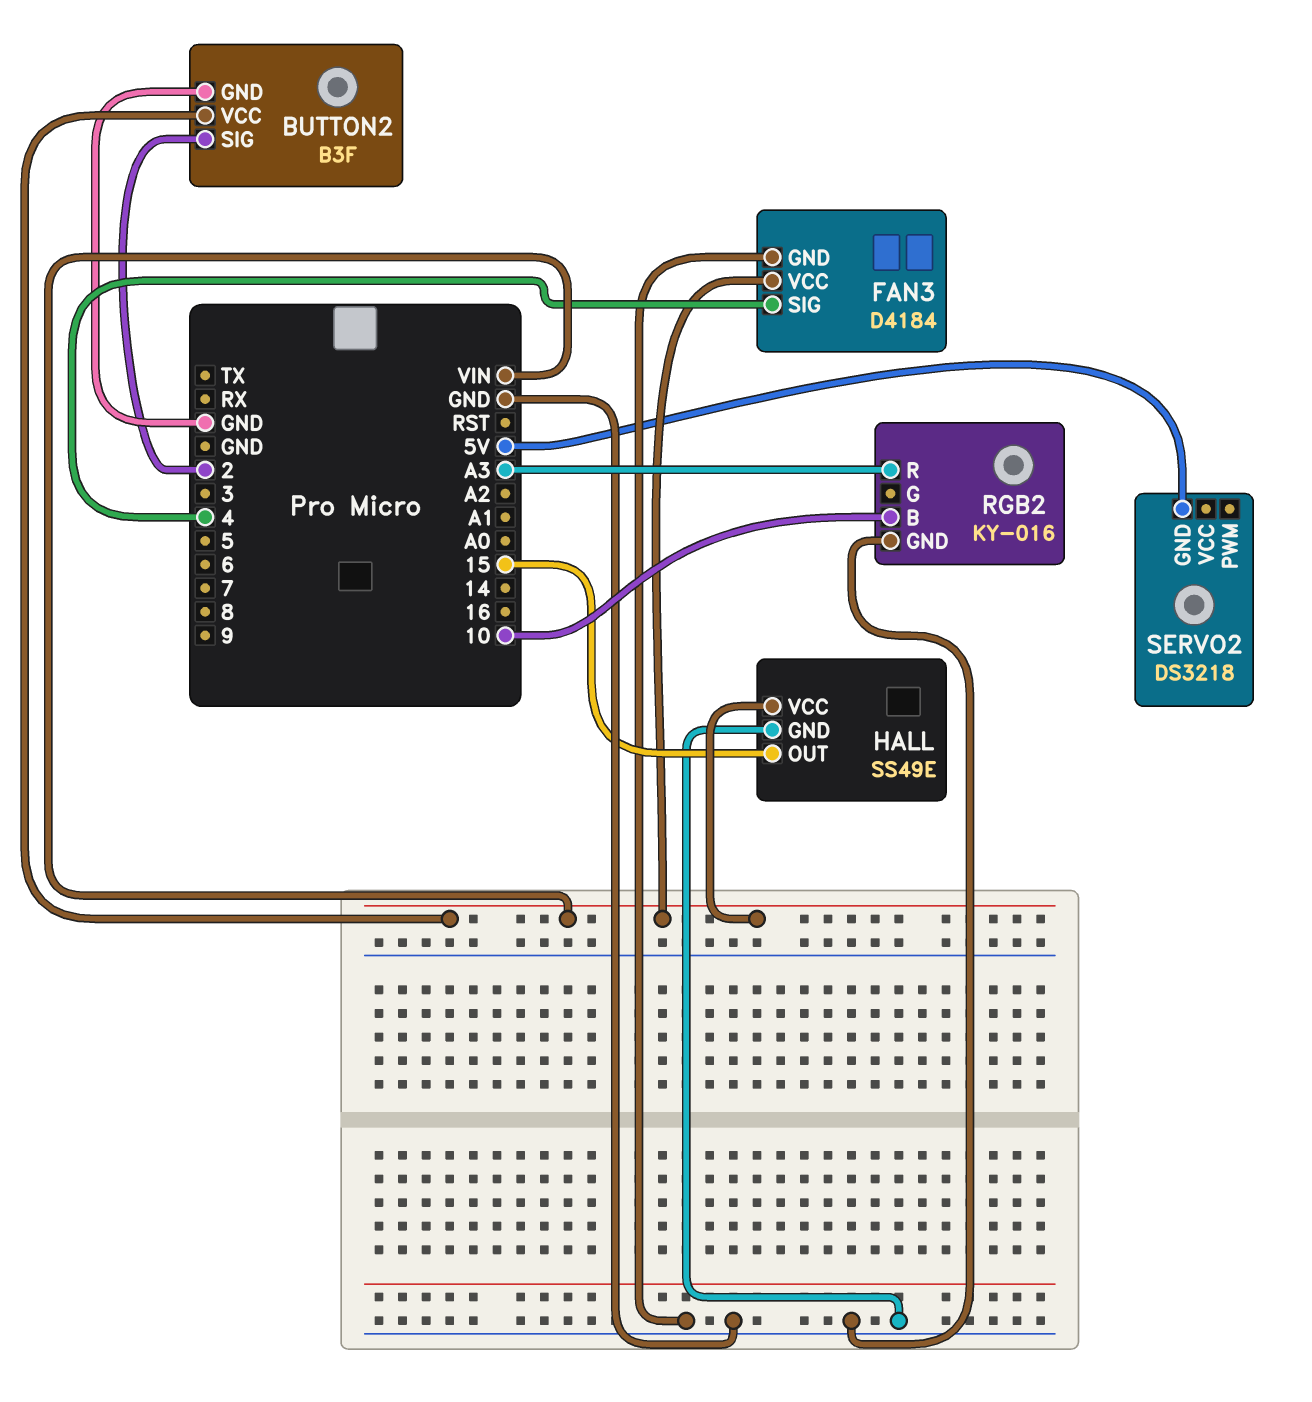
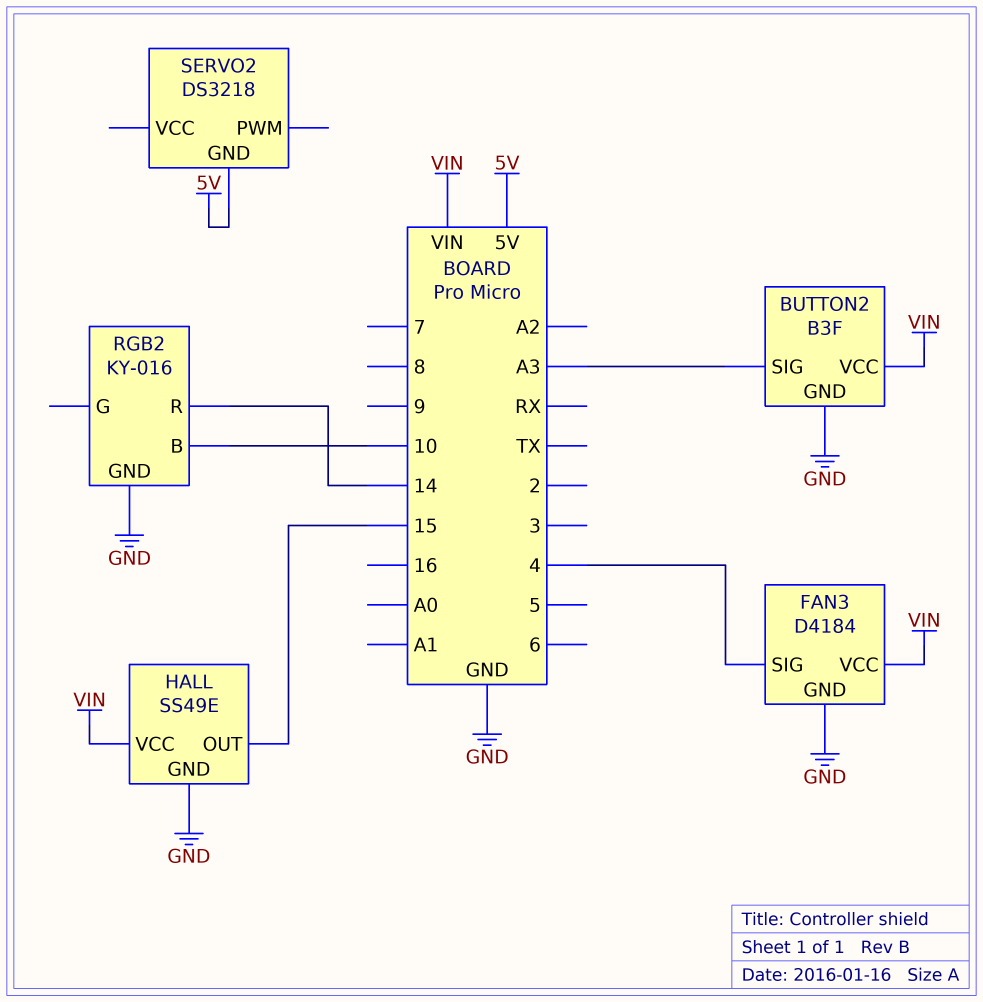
BUTTON2 pin SIG: 2 -> A3
RGB2 pin R: A3 -> 14

